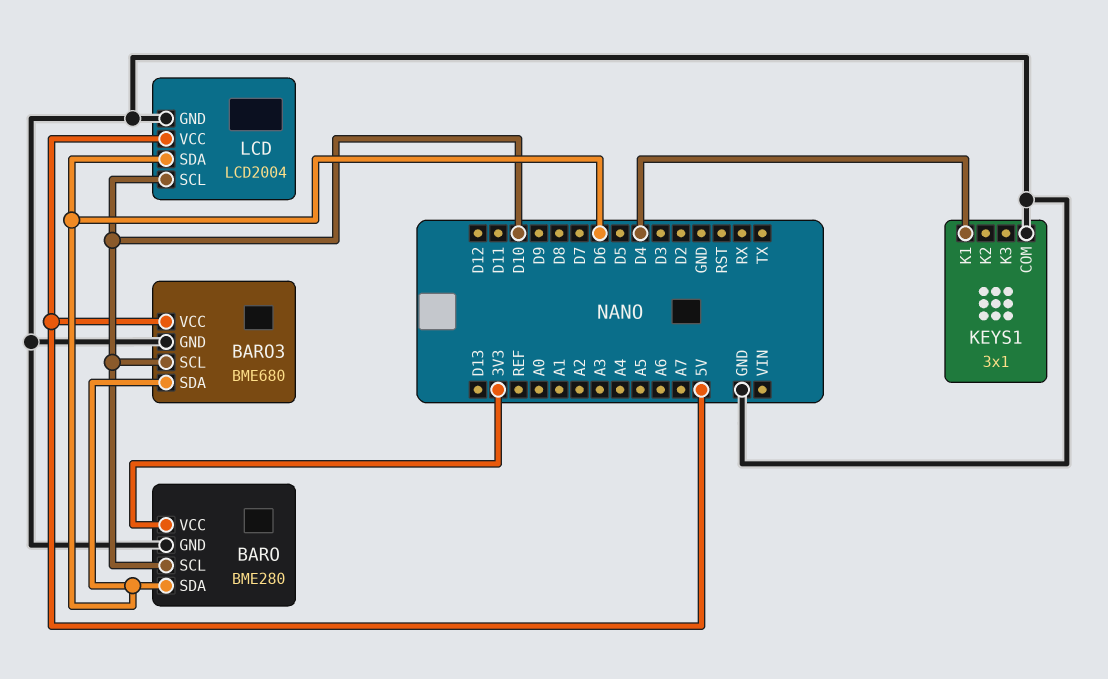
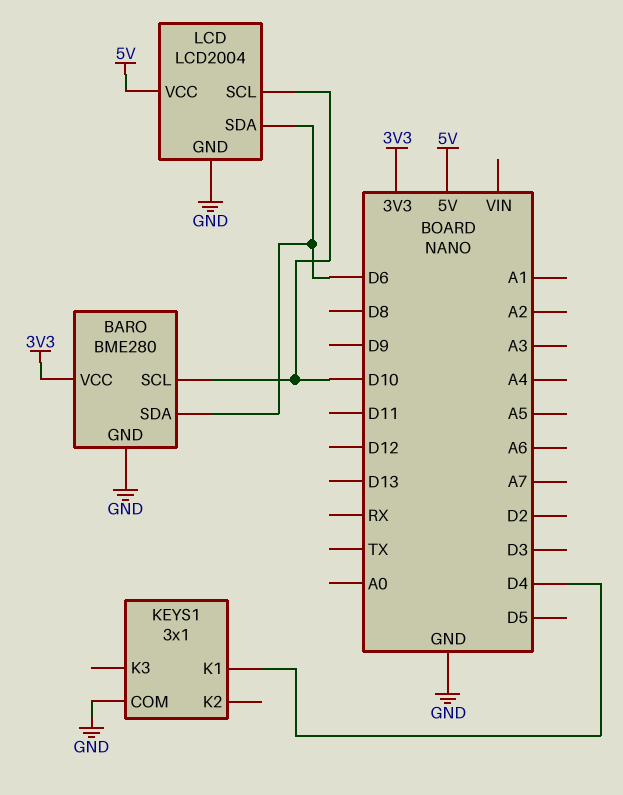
BARO3: BME680 -> none
BARO3 pin GND: GND -> none
BARO3 pin SCL: D10 -> none
BARO3 pin SDA: D6 -> none
BARO3 pin VCC: 5V -> none

